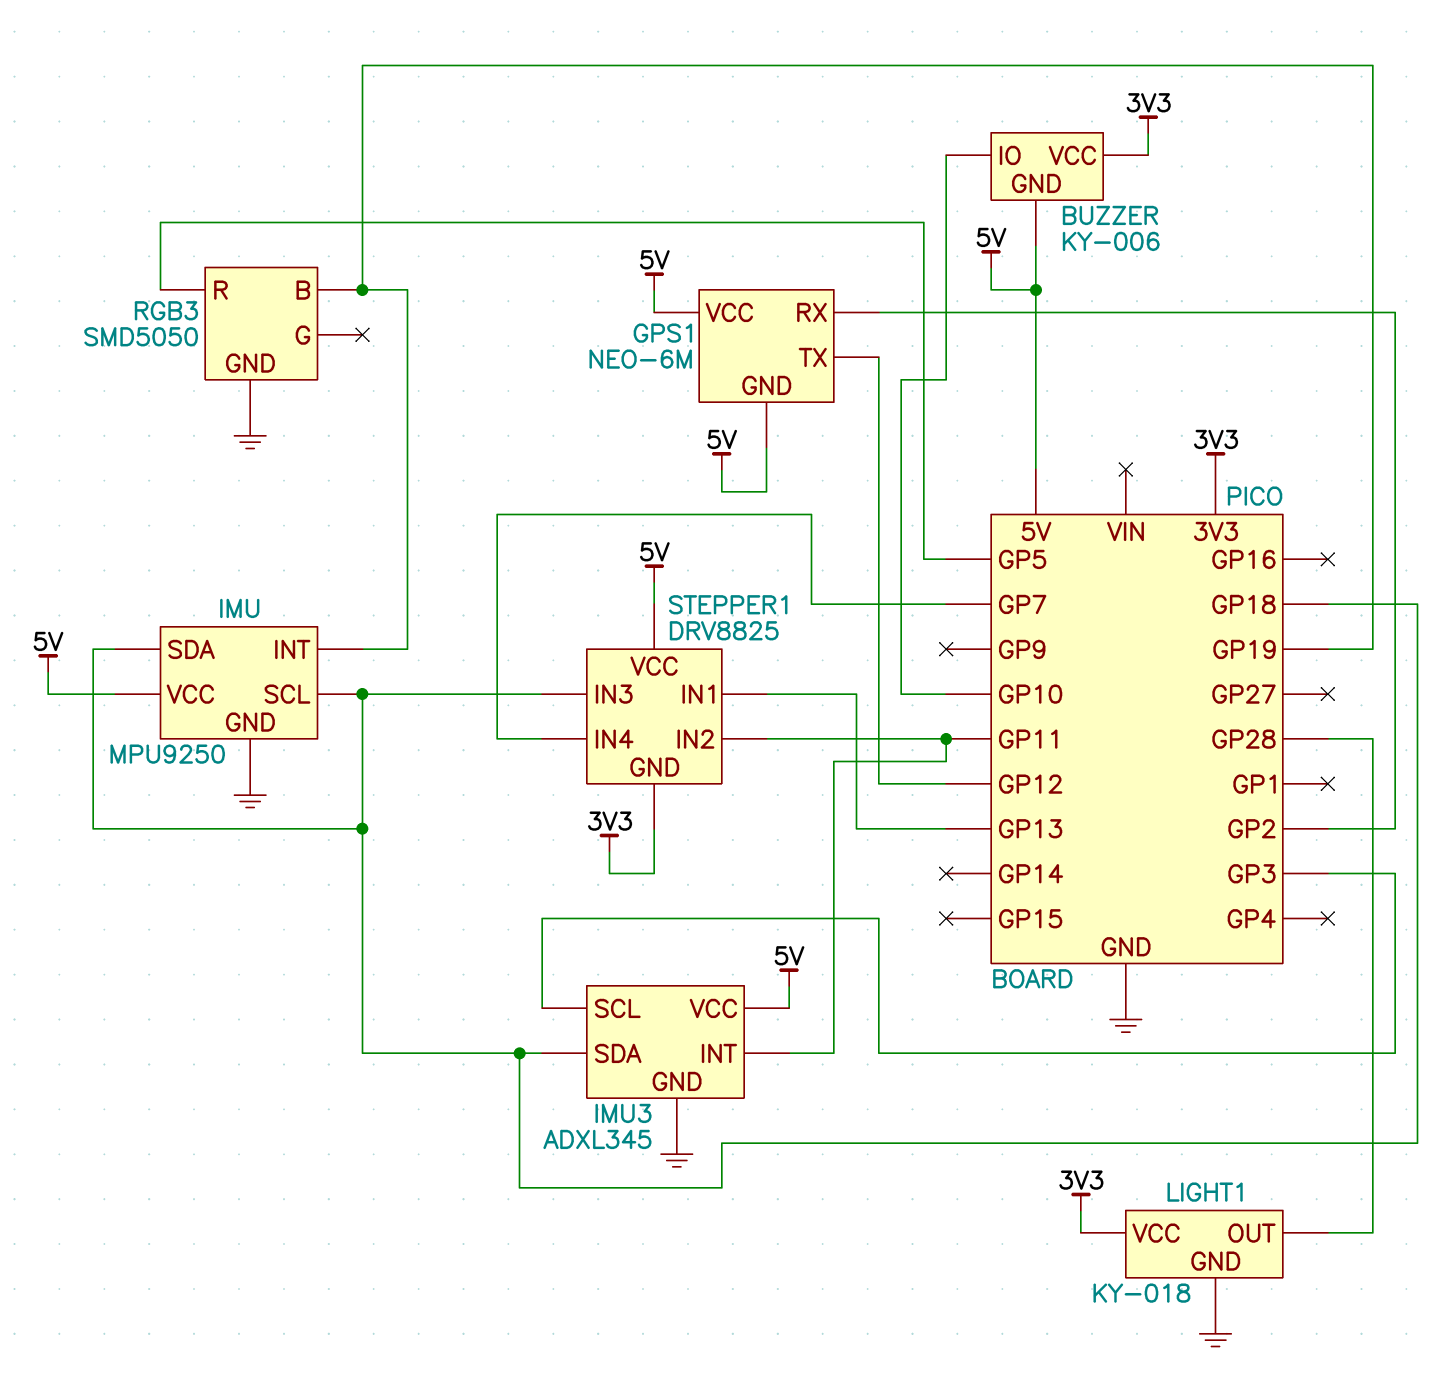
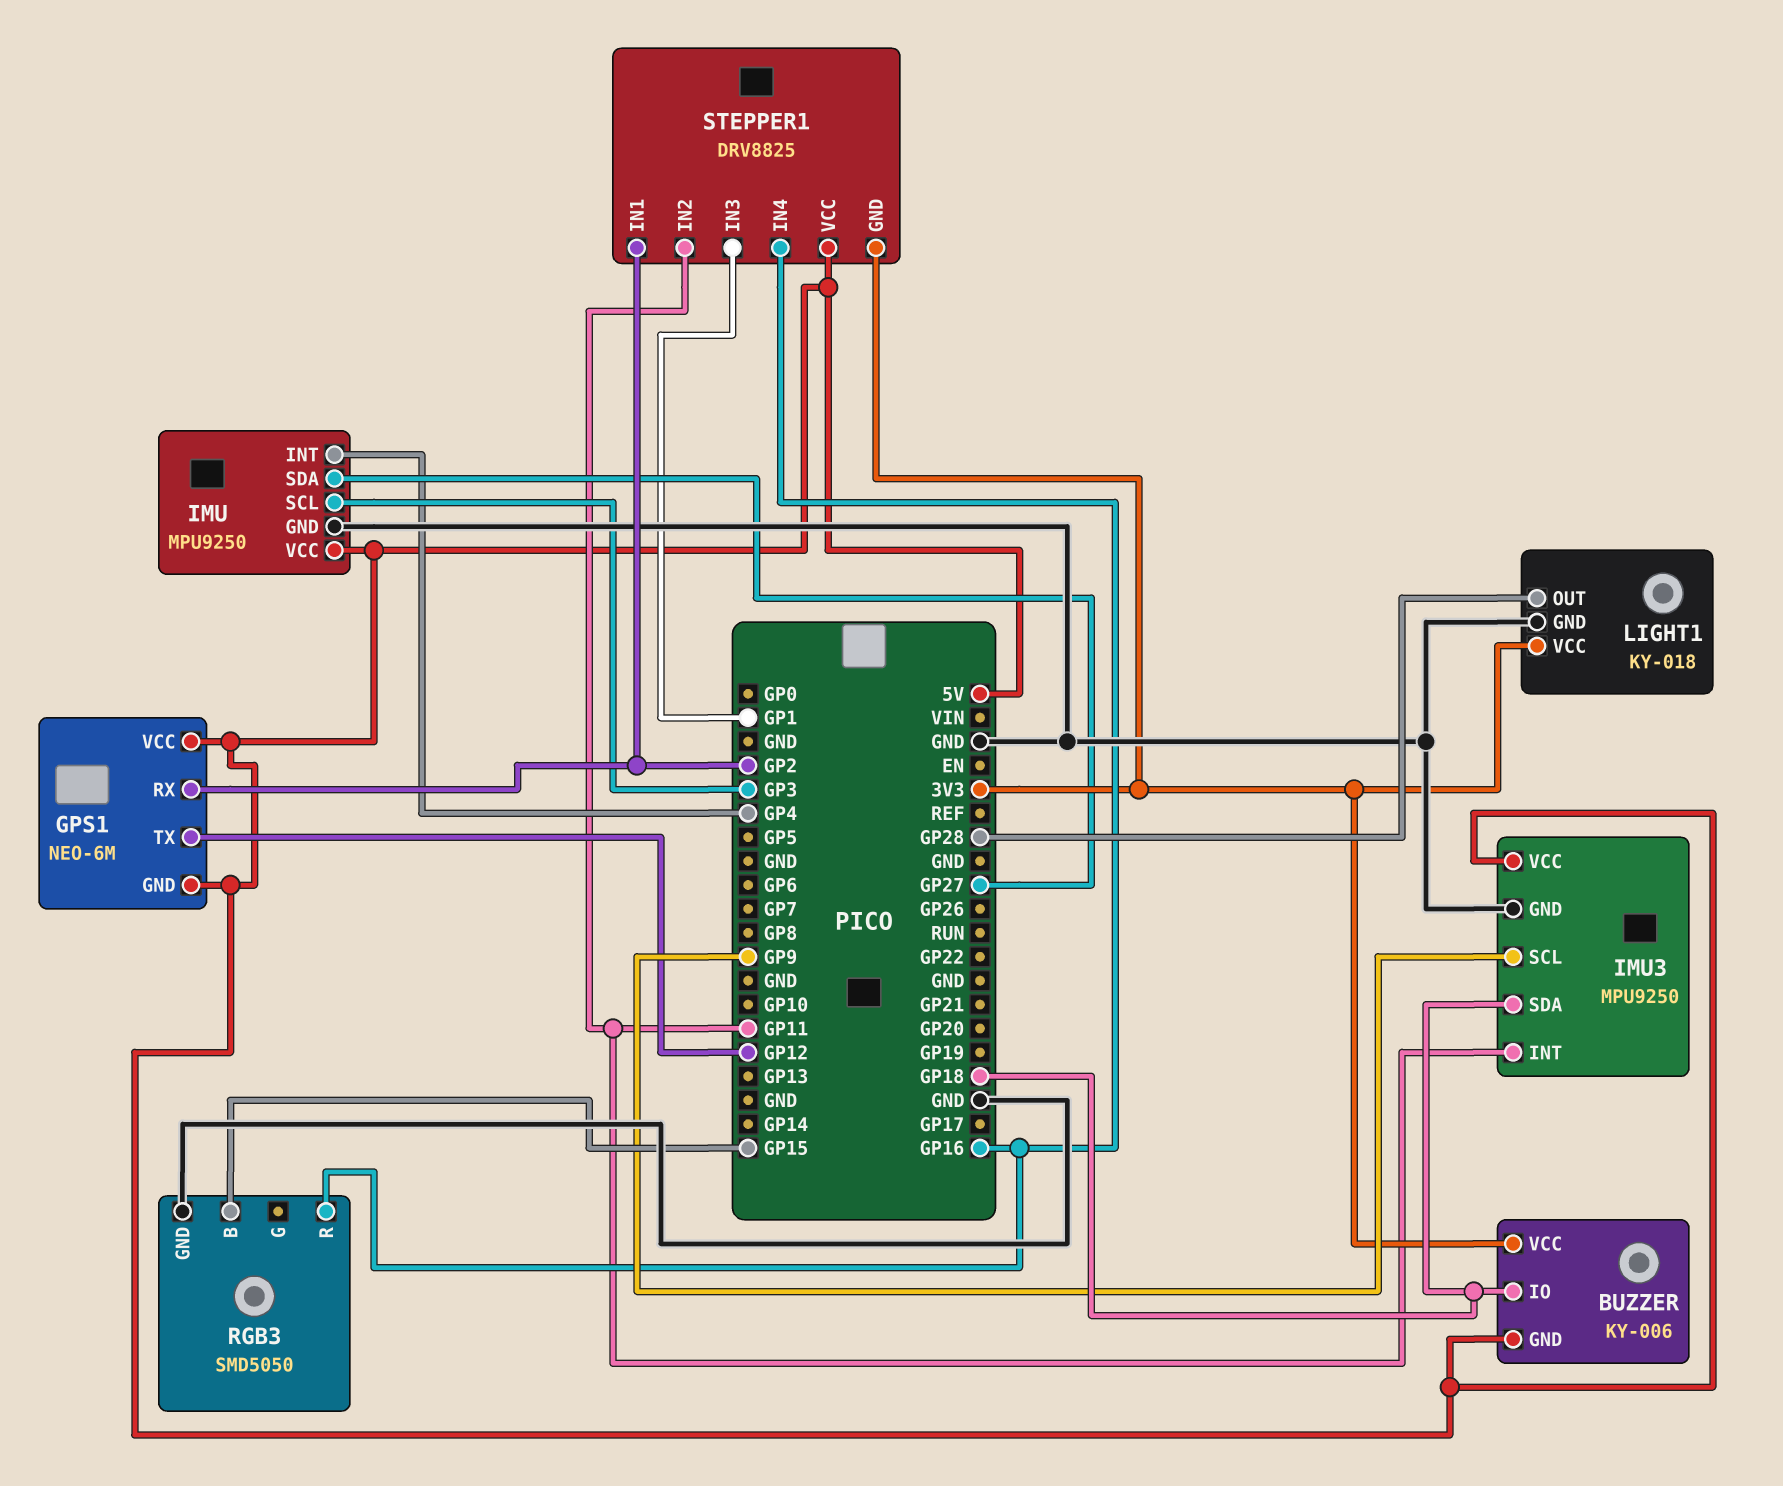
BUZZER pin IO: GP10 -> GP18
IMU pin INT: GP19 -> GP4
IMU pin SCL: GP18 -> GP3
IMU pin SDA: GP18 -> GP27
IMU3: ADXL345 -> MPU9250
IMU3 pin SCL: GP3 -> GP9
RGB3 pin B: GP19 -> GP15
RGB3 pin R: GP5 -> GP16
STEPPER1 pin IN1: GP13 -> GP2
STEPPER1 pin IN3: GP18 -> GP1
STEPPER1 pin IN4: GP7 -> GP16

